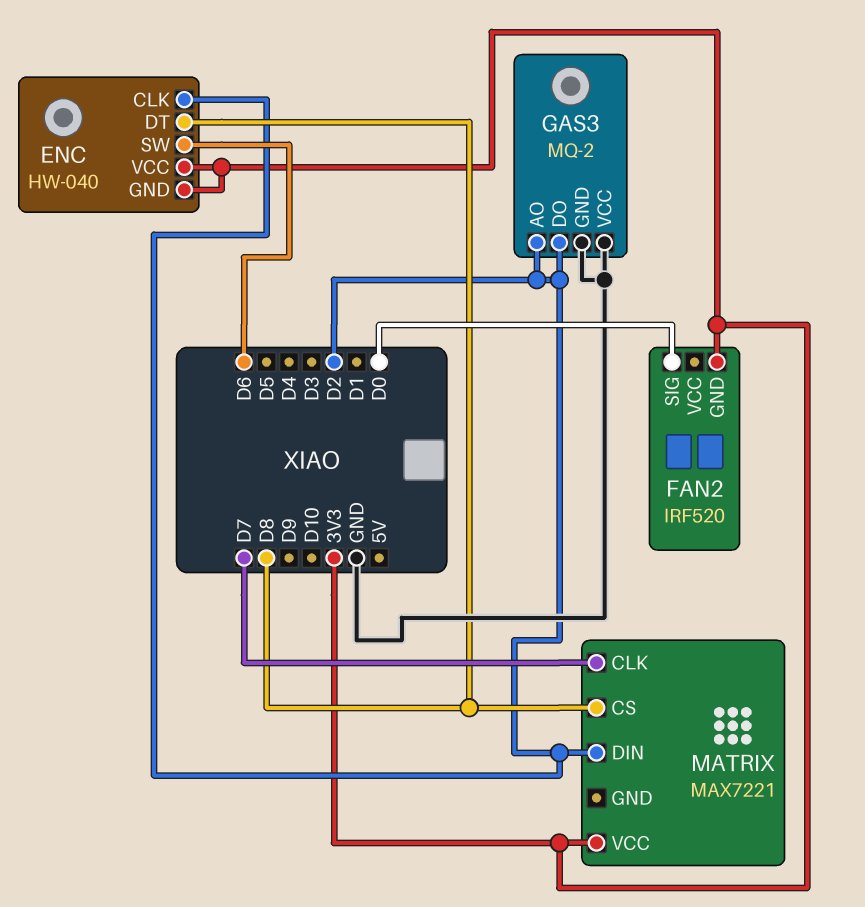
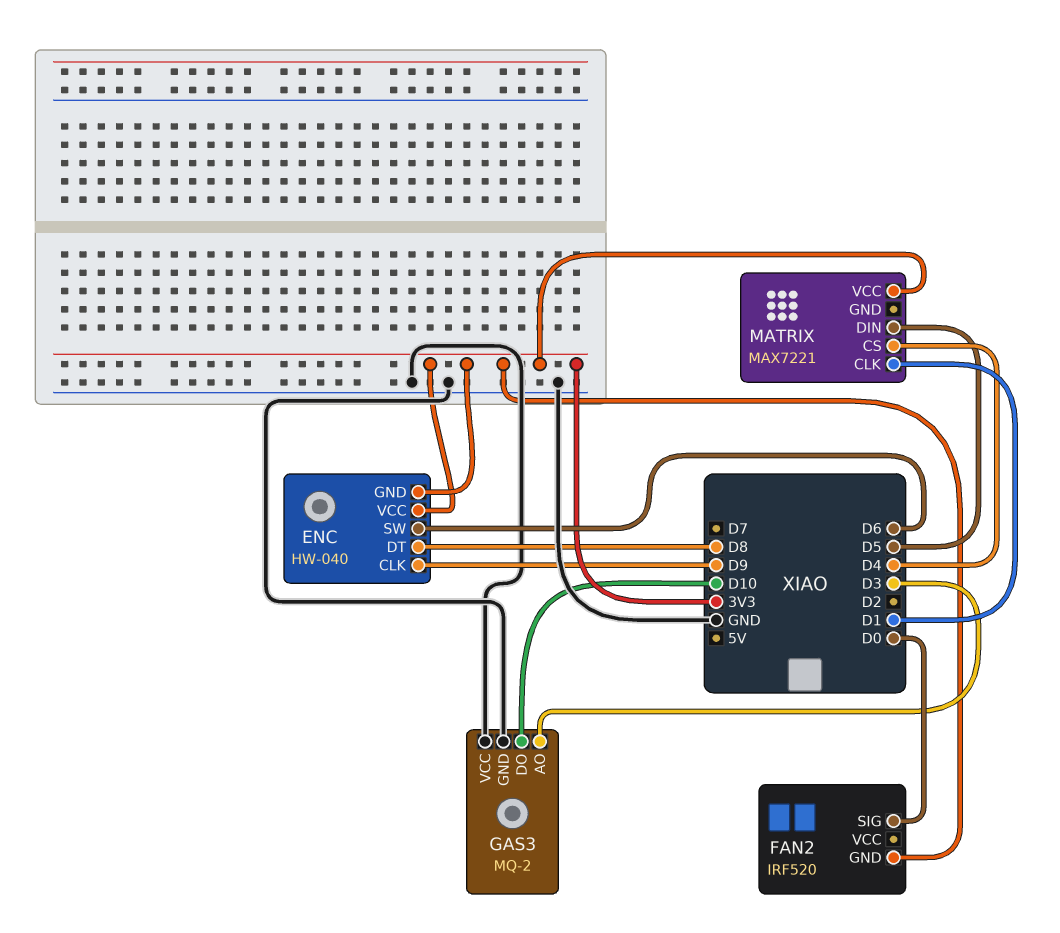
ENC pin CLK: D2 -> D9
GAS3 pin AO: D2 -> D3
GAS3 pin DO: D2 -> D10
MATRIX pin CLK: D7 -> D1
MATRIX pin CS: D8 -> D4
MATRIX pin DIN: D2 -> D5

